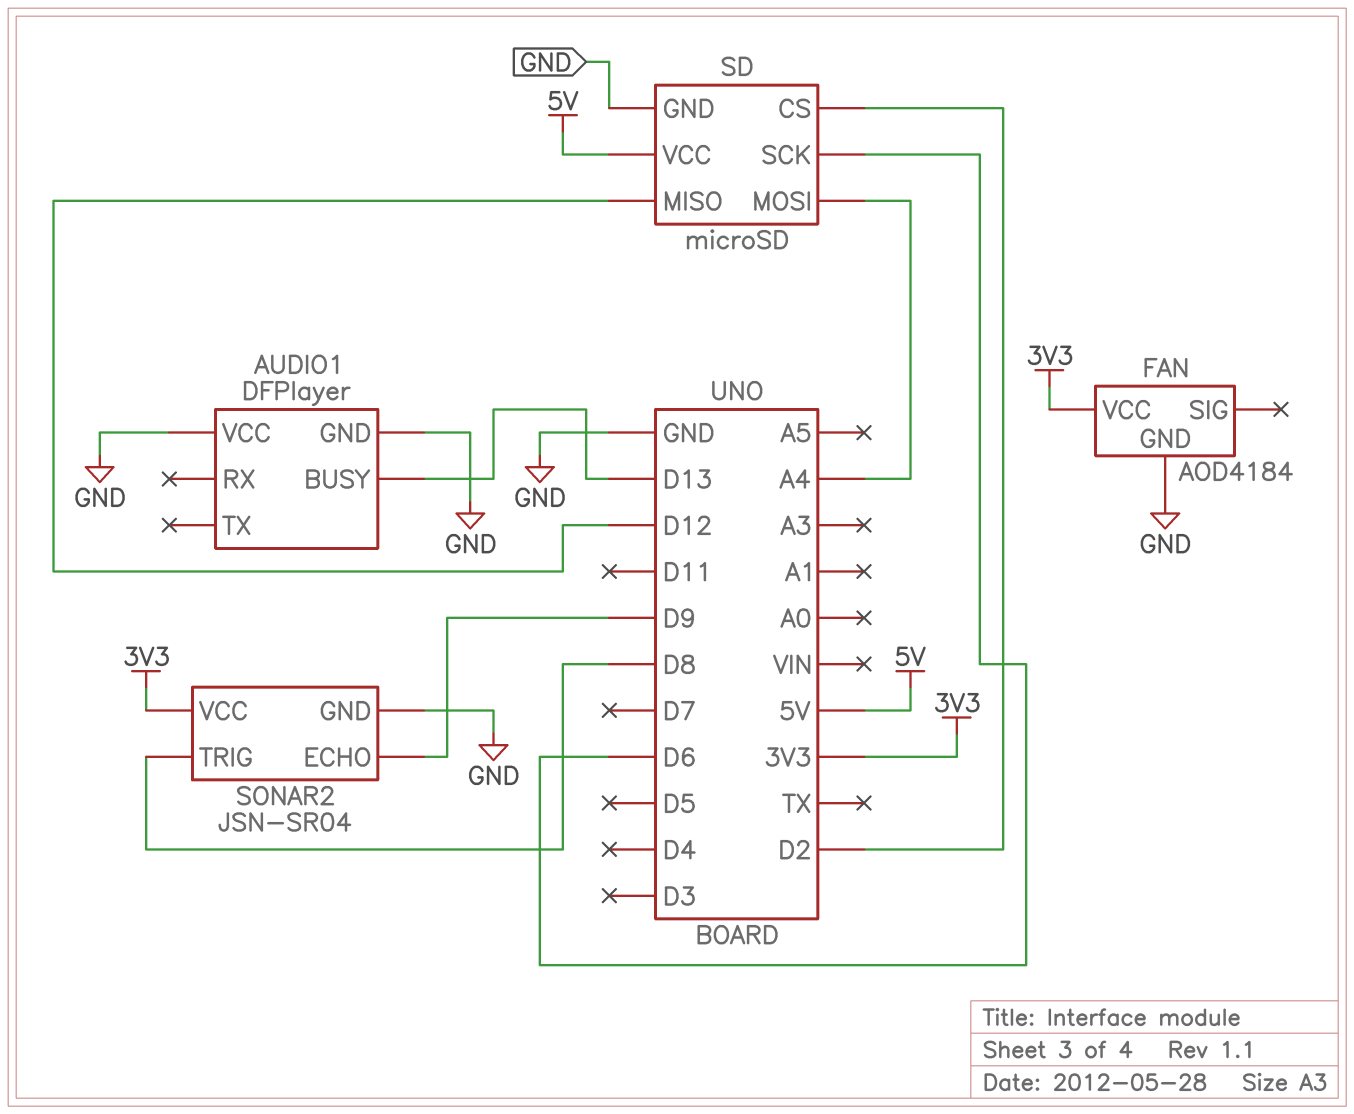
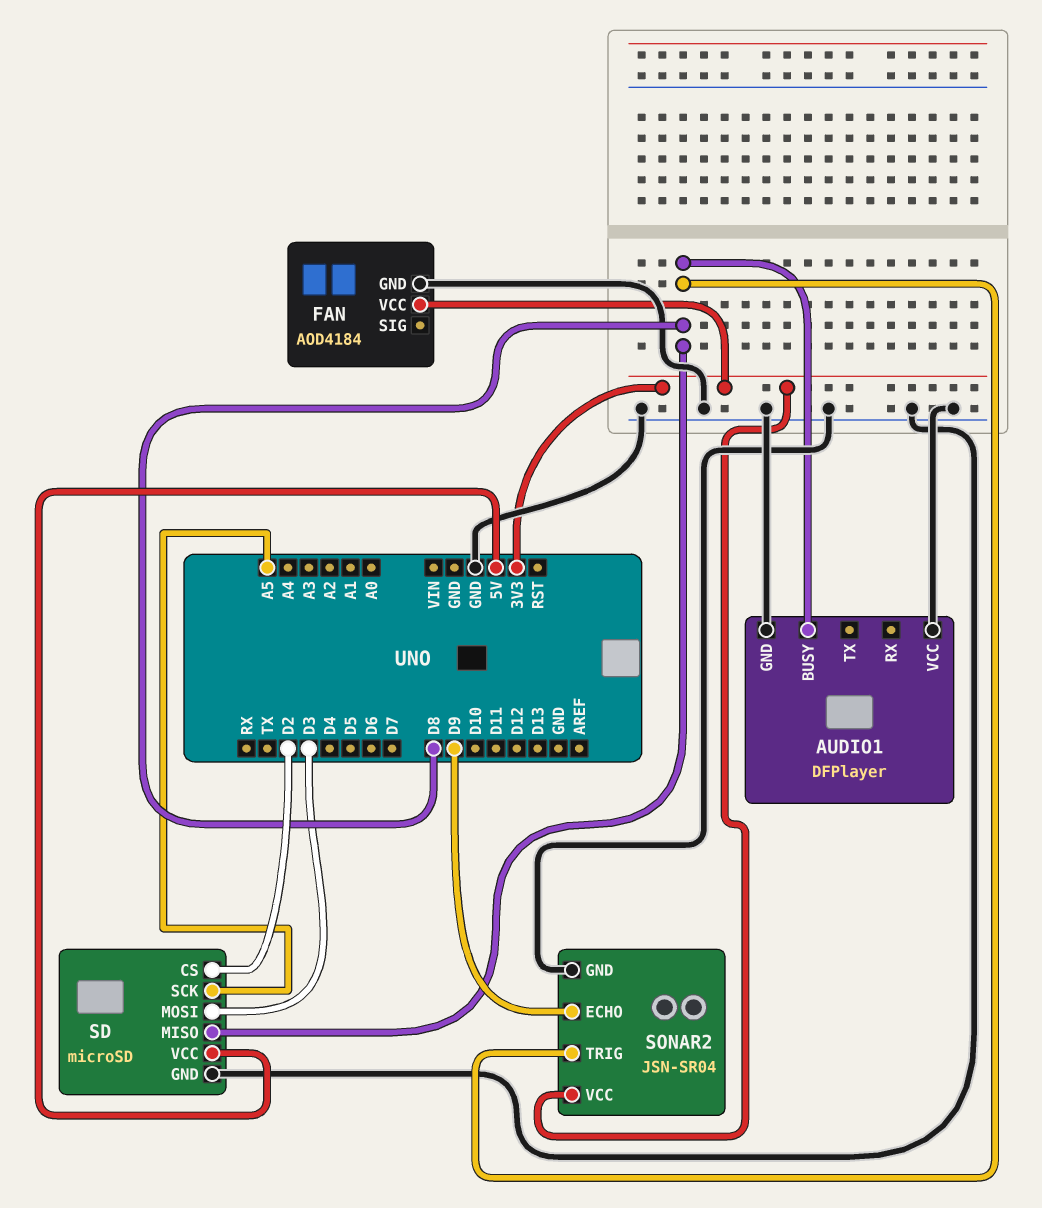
AUDIO1 pin BUSY: D13 -> D8
SD pin MISO: D12 -> D8
SD pin MOSI: A4 -> D3
SD pin SCK: D6 -> A5

